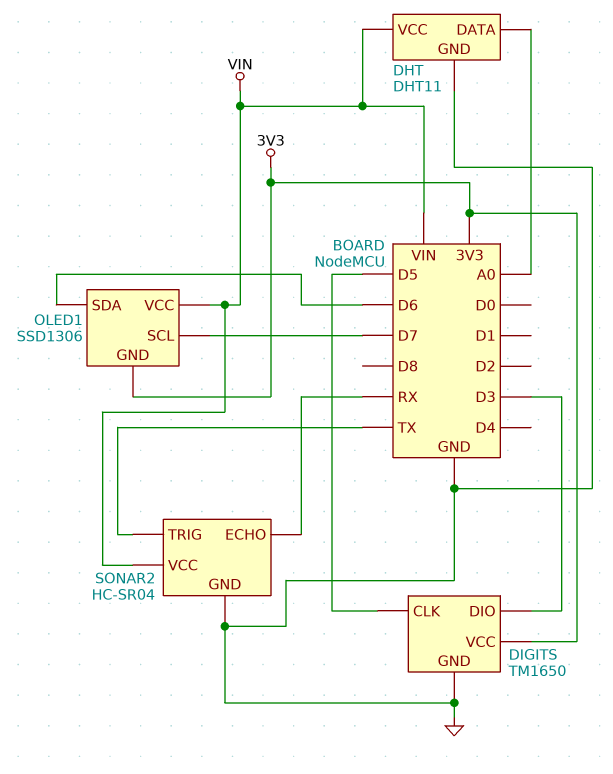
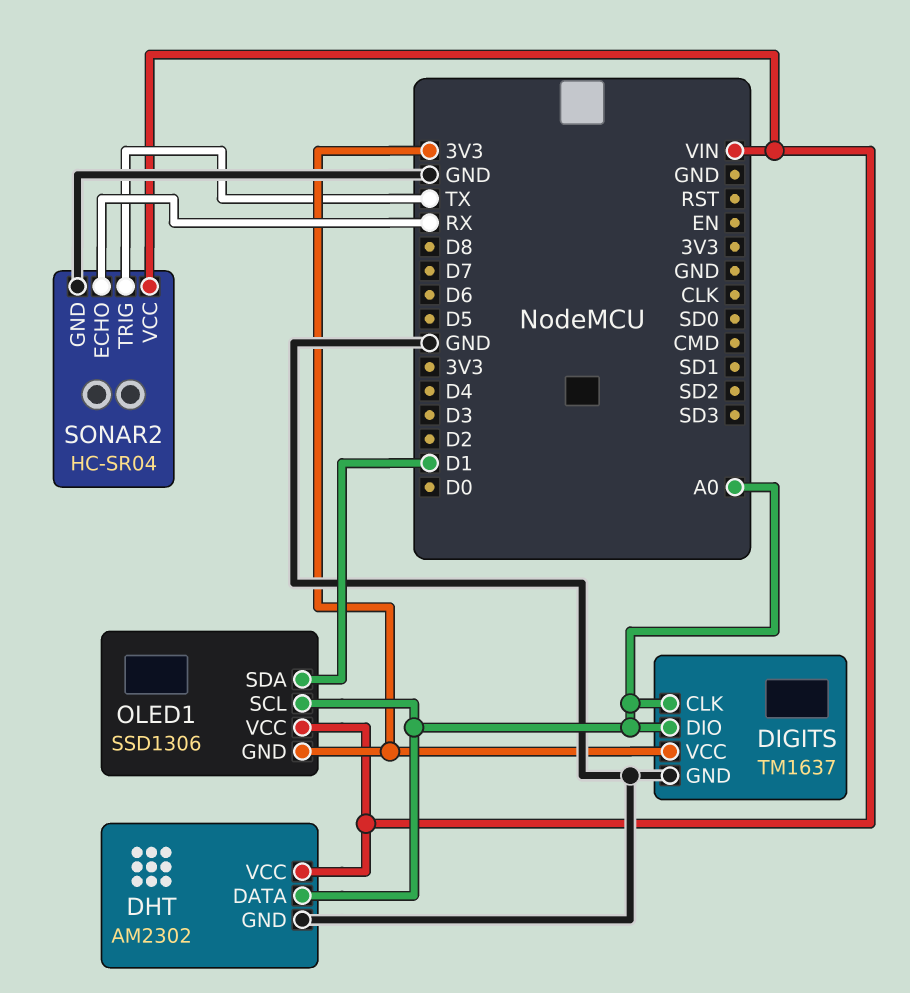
DHT: DHT11 -> AM2302
DIGITS: TM1650 -> TM1637
DIGITS pin CLK: D5 -> A0
DIGITS pin DIO: D3 -> A0
OLED1 pin SCL: D7 -> A0
OLED1 pin SDA: D6 -> D1

